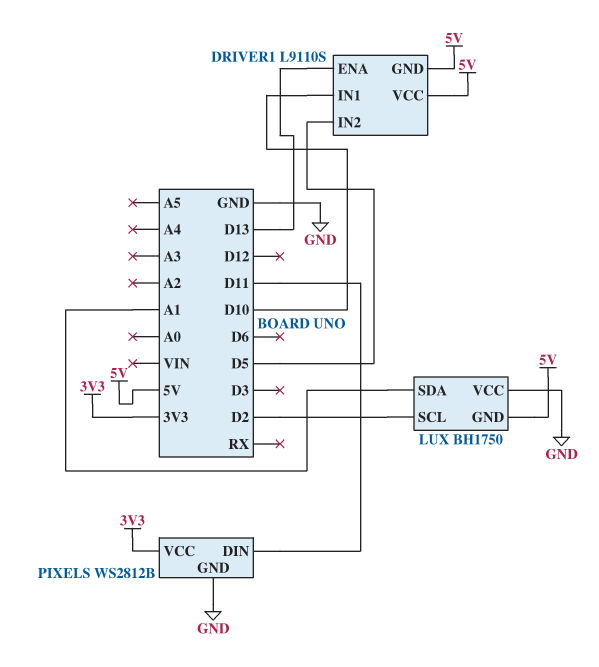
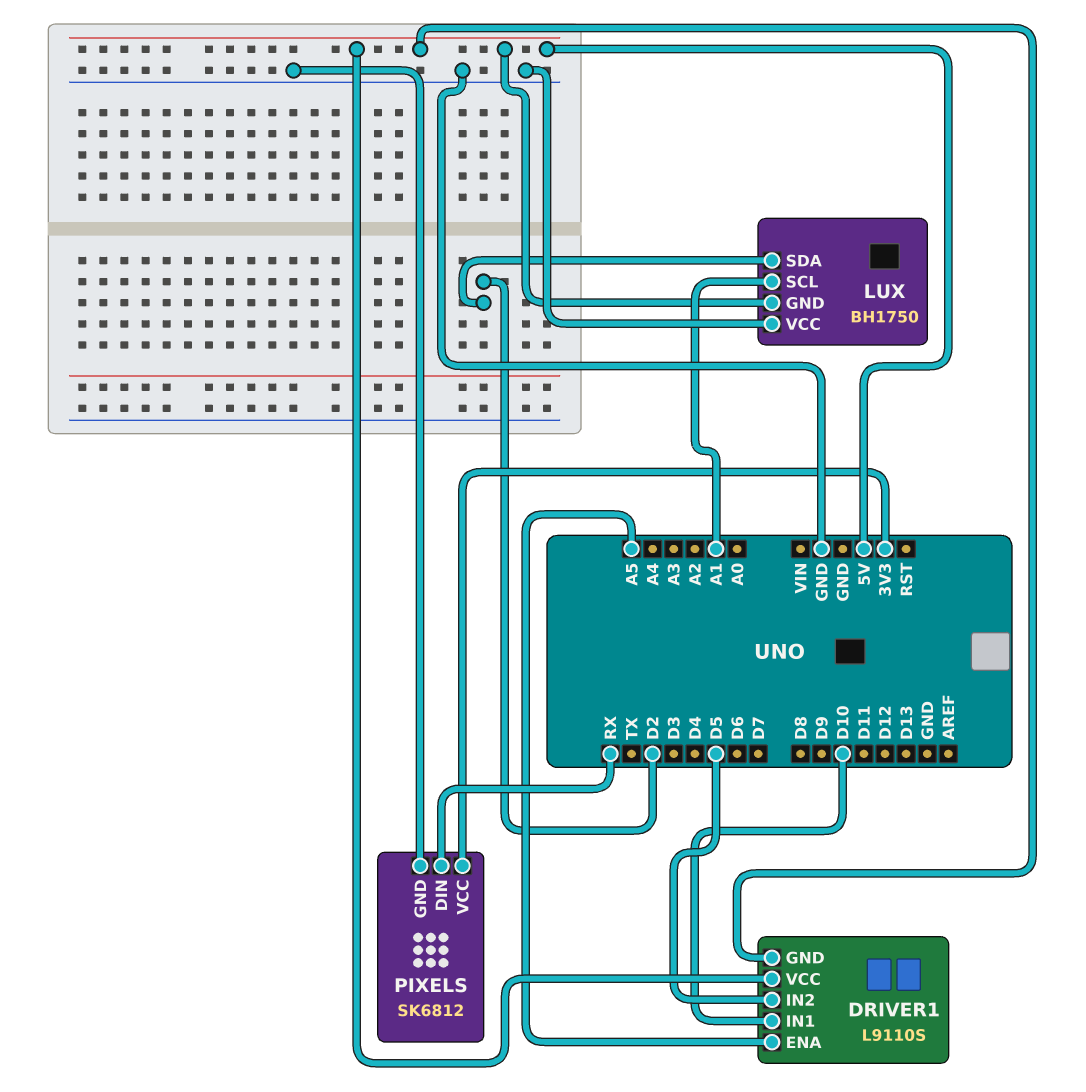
DRIVER1 pin ENA: D13 -> A5
LUX pin SCL: D2 -> A1
LUX pin SDA: A1 -> D2
PIXELS: WS2812B -> SK6812
PIXELS pin DIN: D11 -> RX

